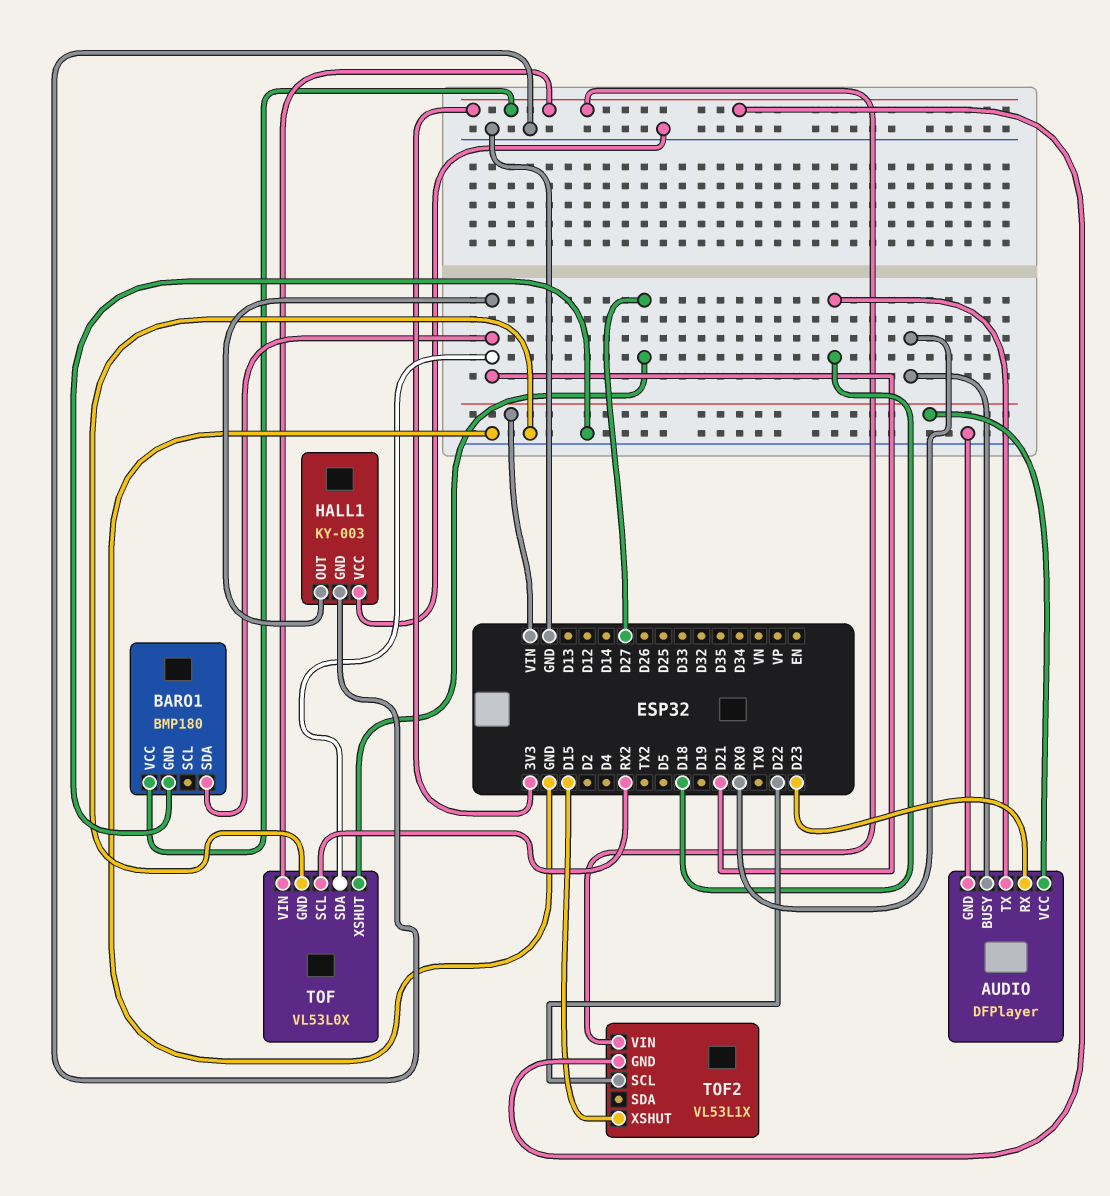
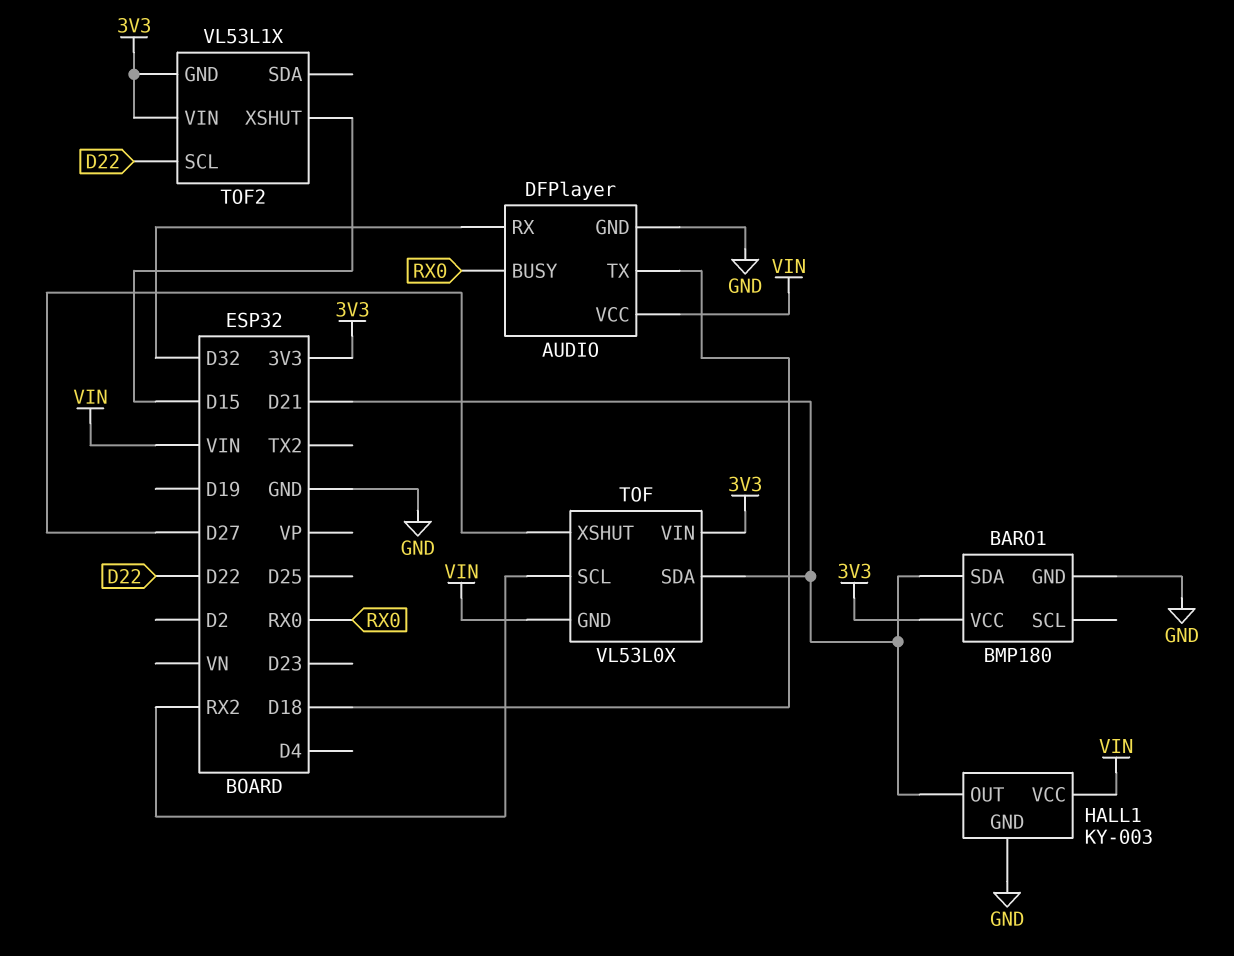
AUDIO pin RX: D23 -> D32
HALL1 pin VCC: GND -> VIN
TOF pin GND: GND -> VIN

